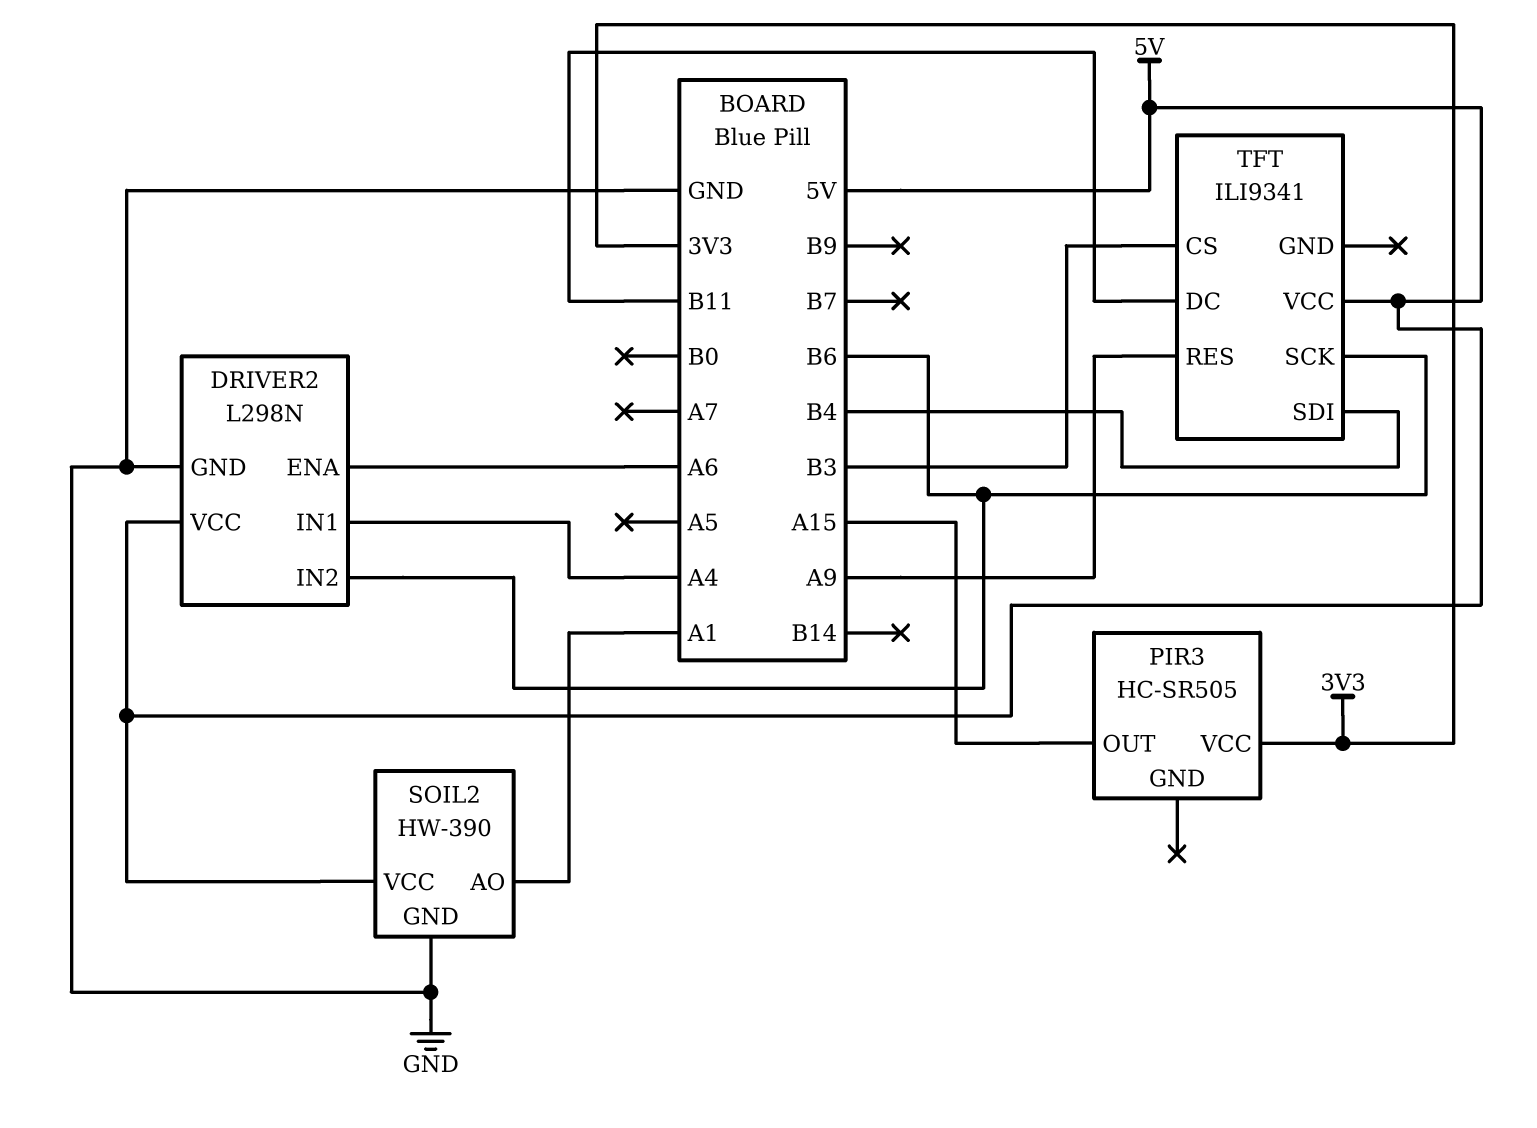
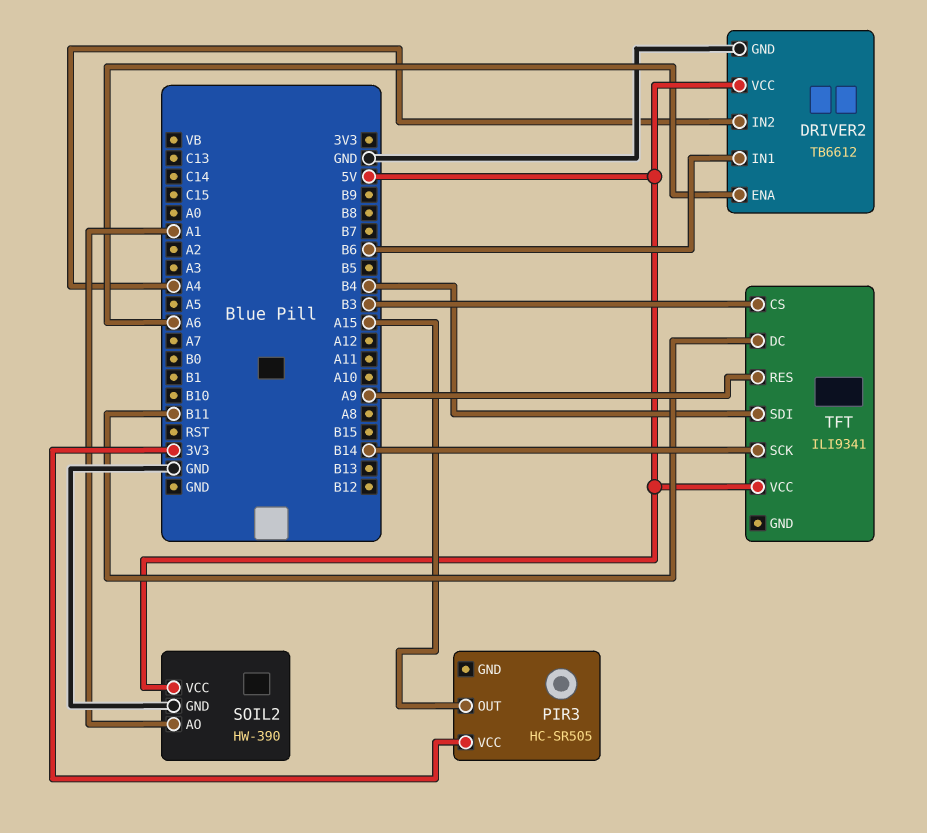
DRIVER2: L298N -> TB6612
DRIVER2 pin IN1: A4 -> B6
DRIVER2 pin IN2: B6 -> A4
TFT pin SCK: B6 -> B14

